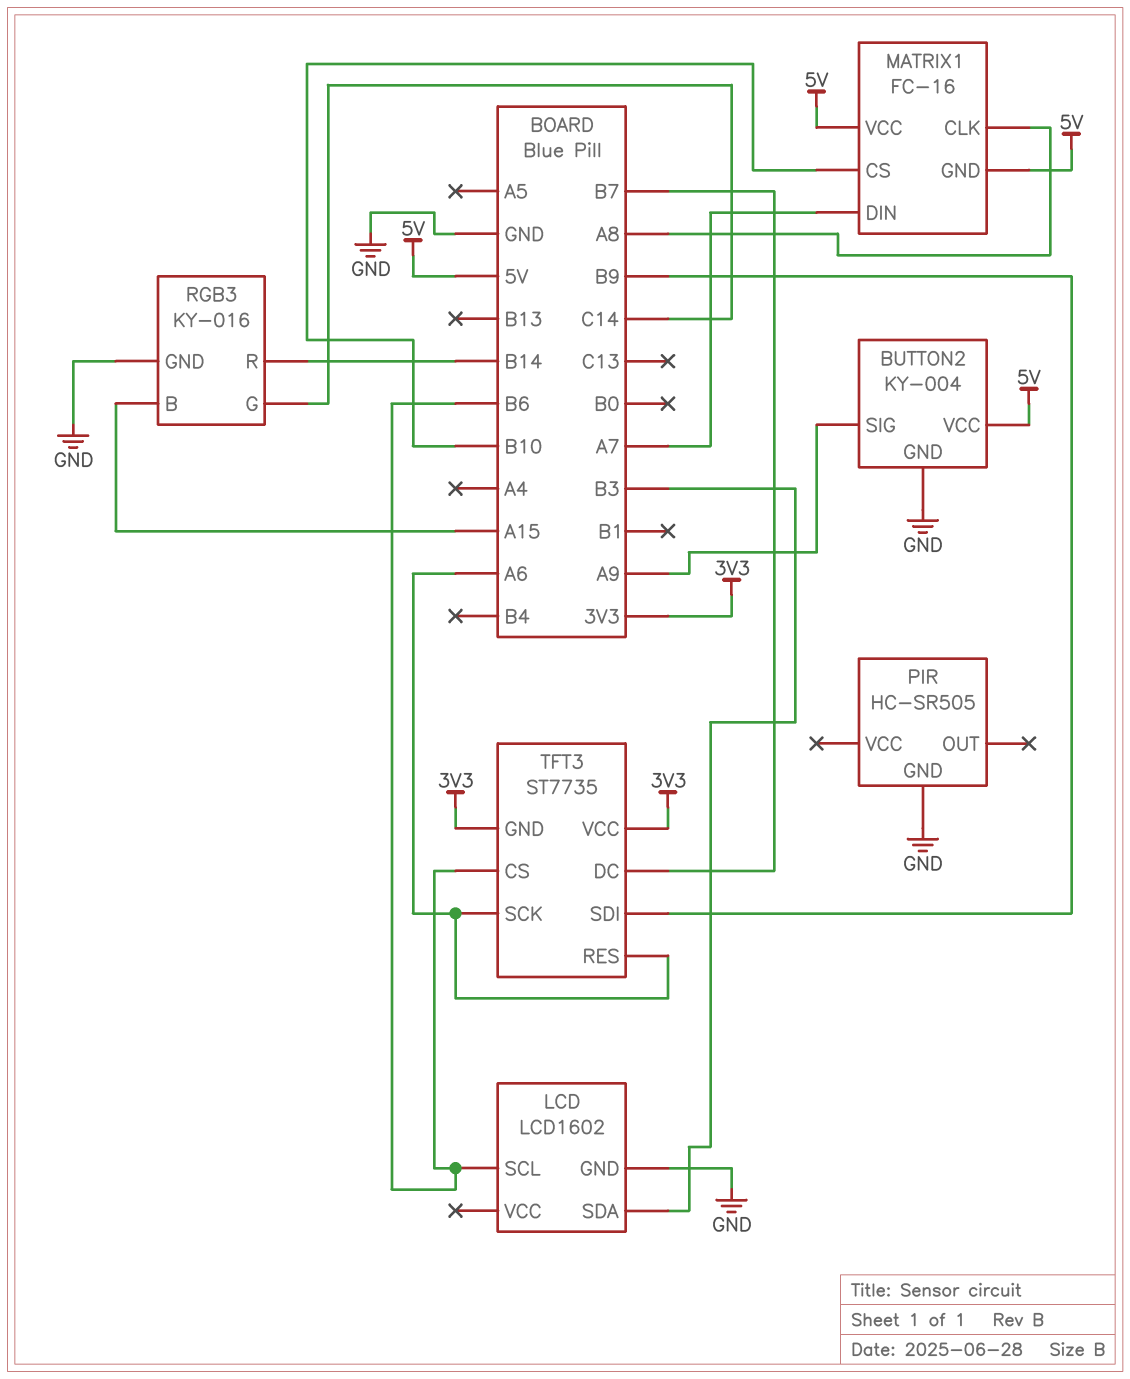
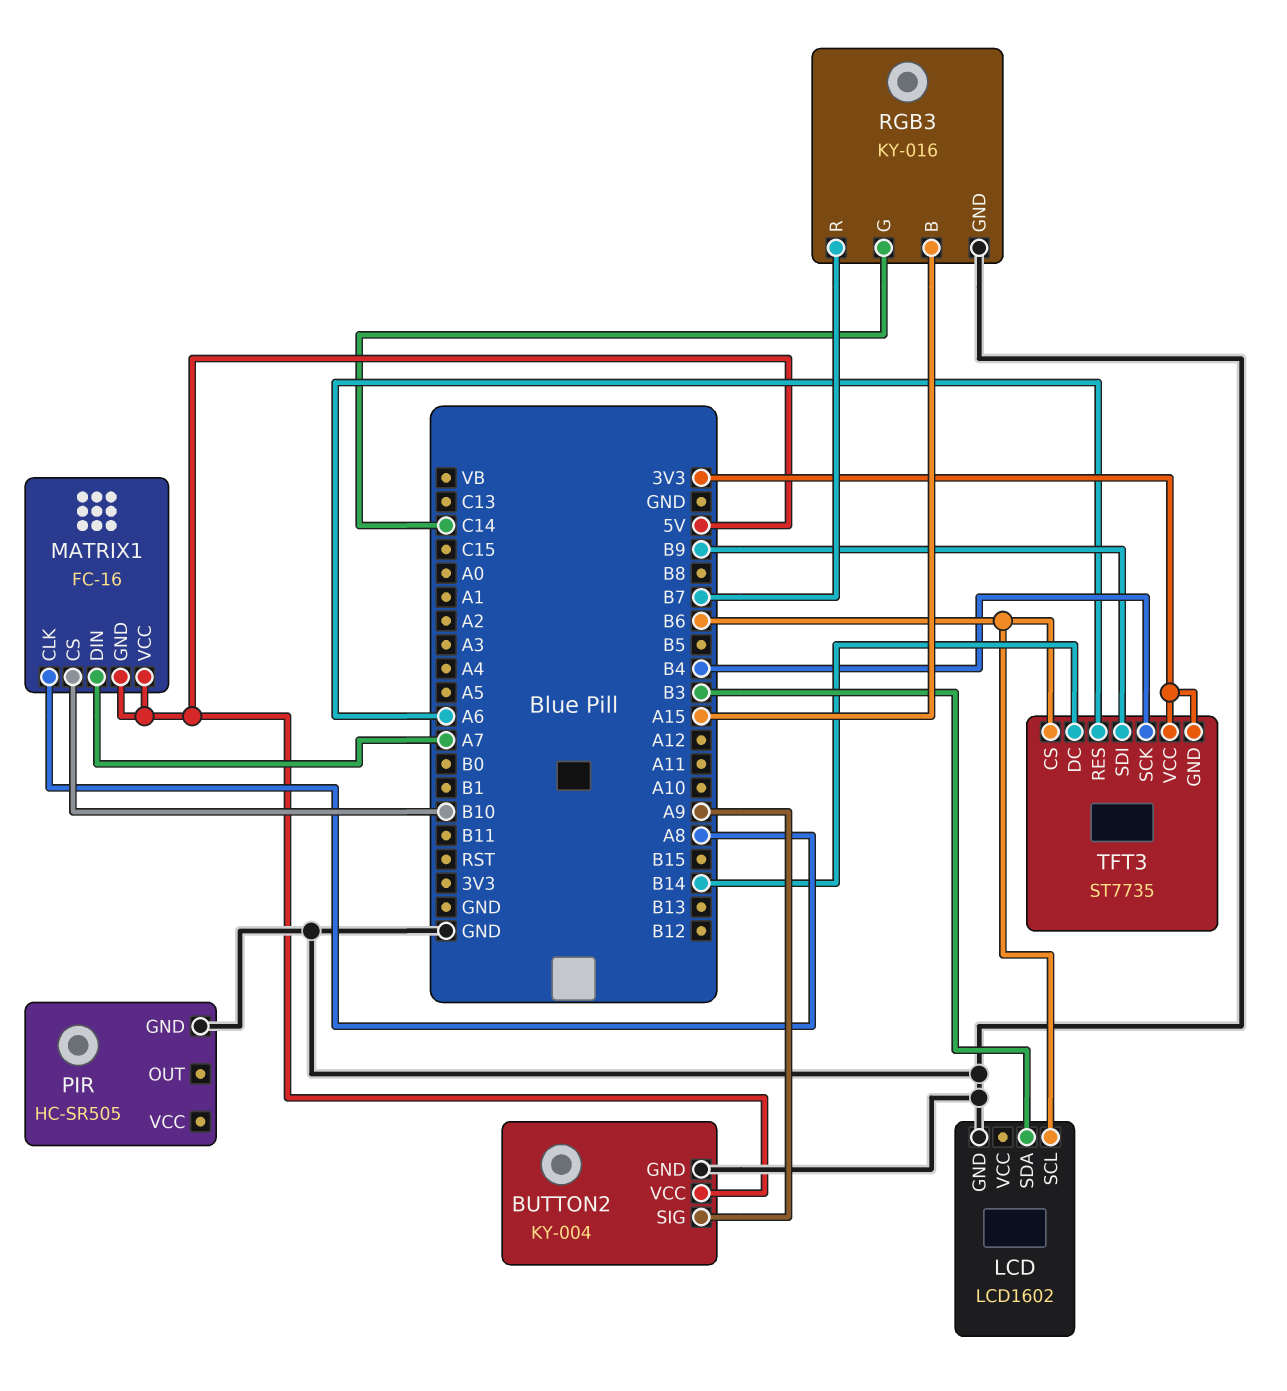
RGB3 pin R: B14 -> B7
TFT3 pin DC: B7 -> B14
TFT3 pin SCK: A6 -> B4

